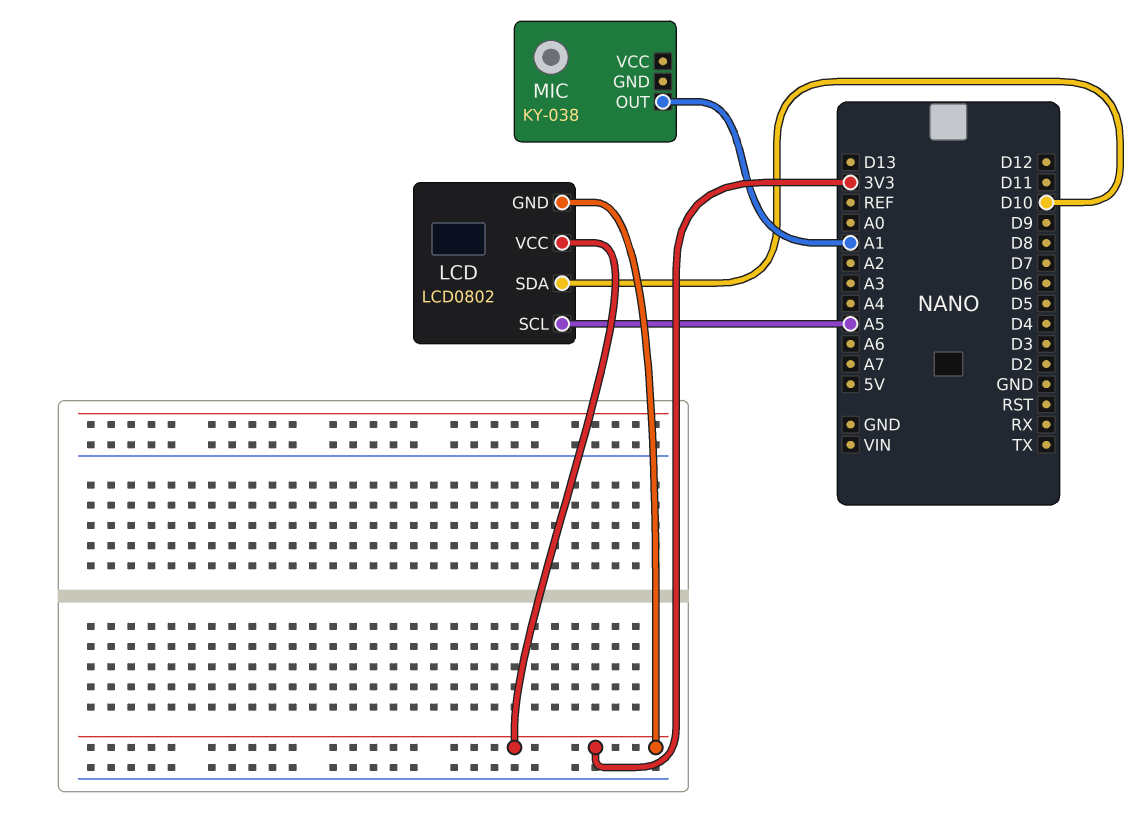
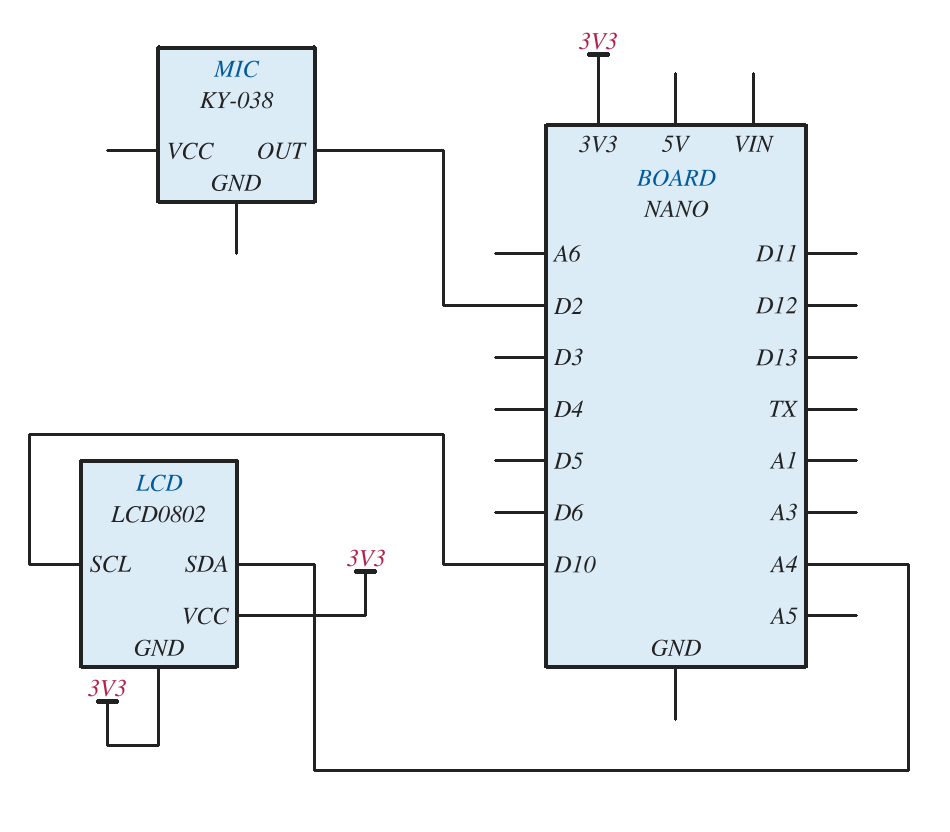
LCD pin SCL: A5 -> D10
LCD pin SDA: D10 -> A4
MIC pin OUT: A1 -> D2

